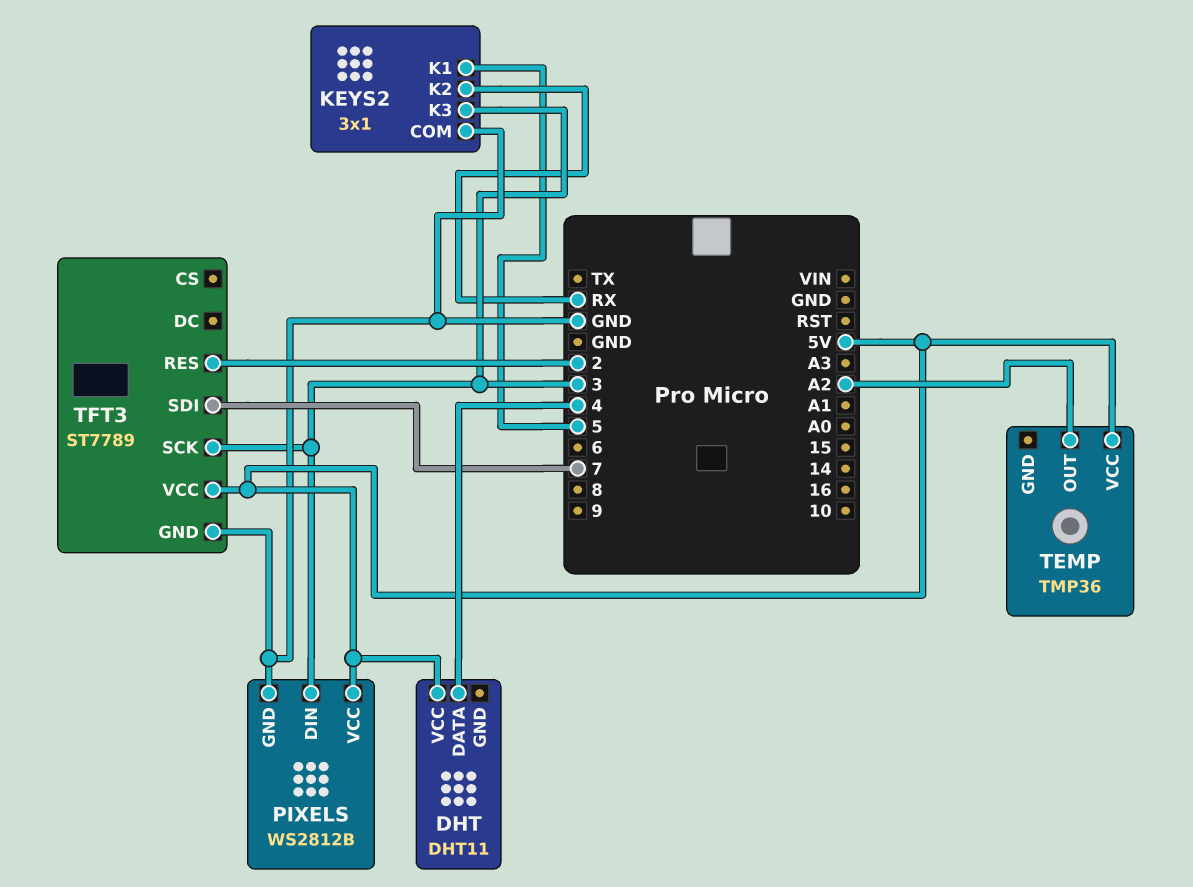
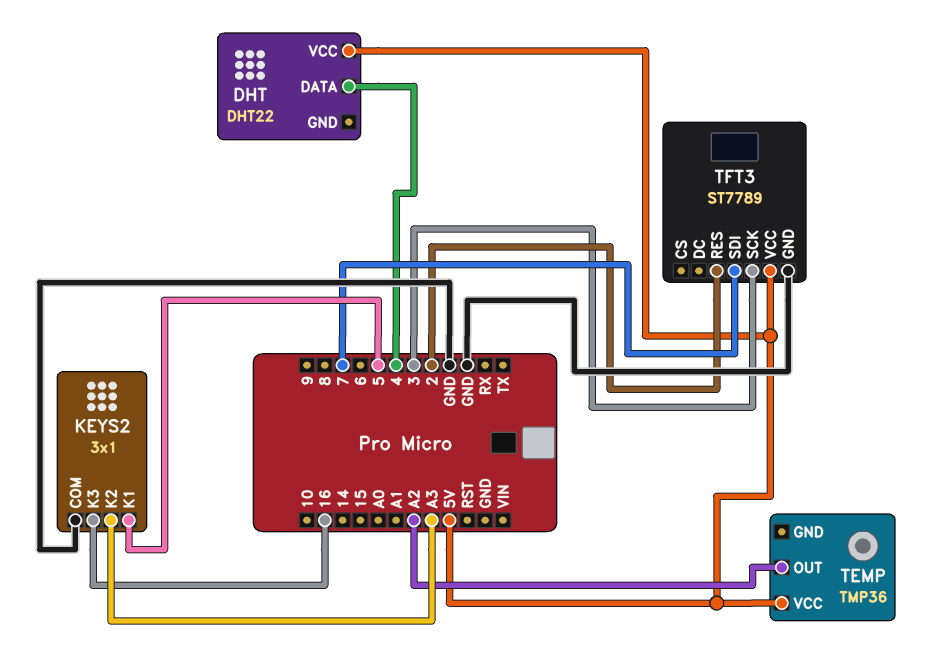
DHT: DHT11 -> DHT22
KEYS2 pin K2: RX -> A3
KEYS2 pin K3: 3 -> 16
PIXELS: WS2812B -> none
PIXELS pin DIN: 3 -> none
PIXELS pin GND: GND -> none
PIXELS pin VCC: 5V -> none

